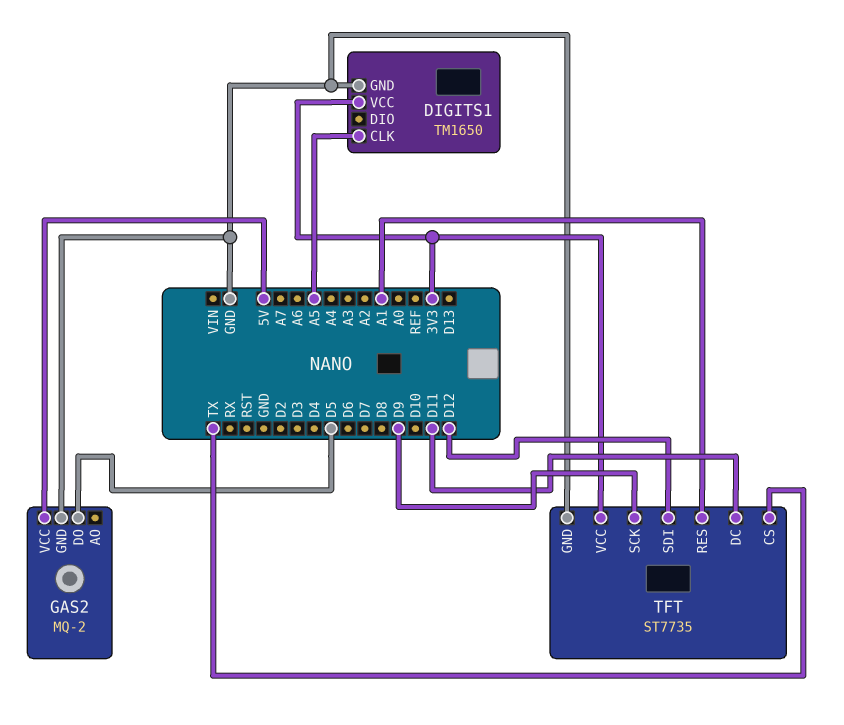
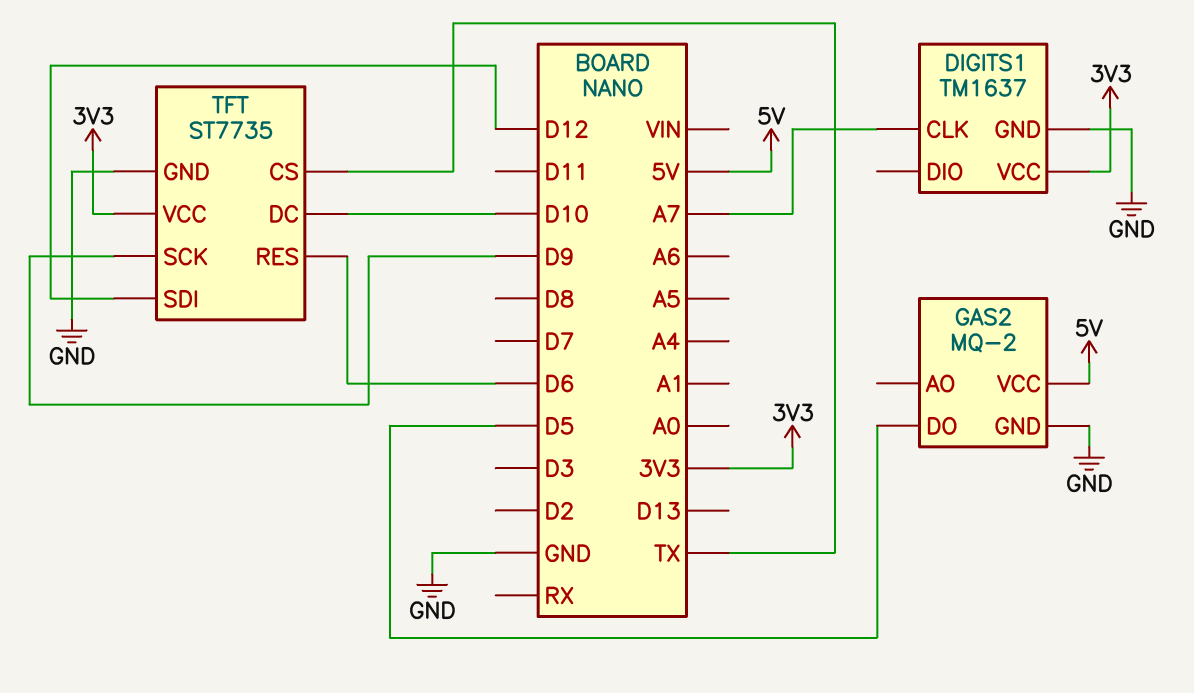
DIGITS1: TM1650 -> TM1637
DIGITS1 pin CLK: A5 -> A7
TFT pin DC: D11 -> D10
TFT pin RES: A1 -> D6

